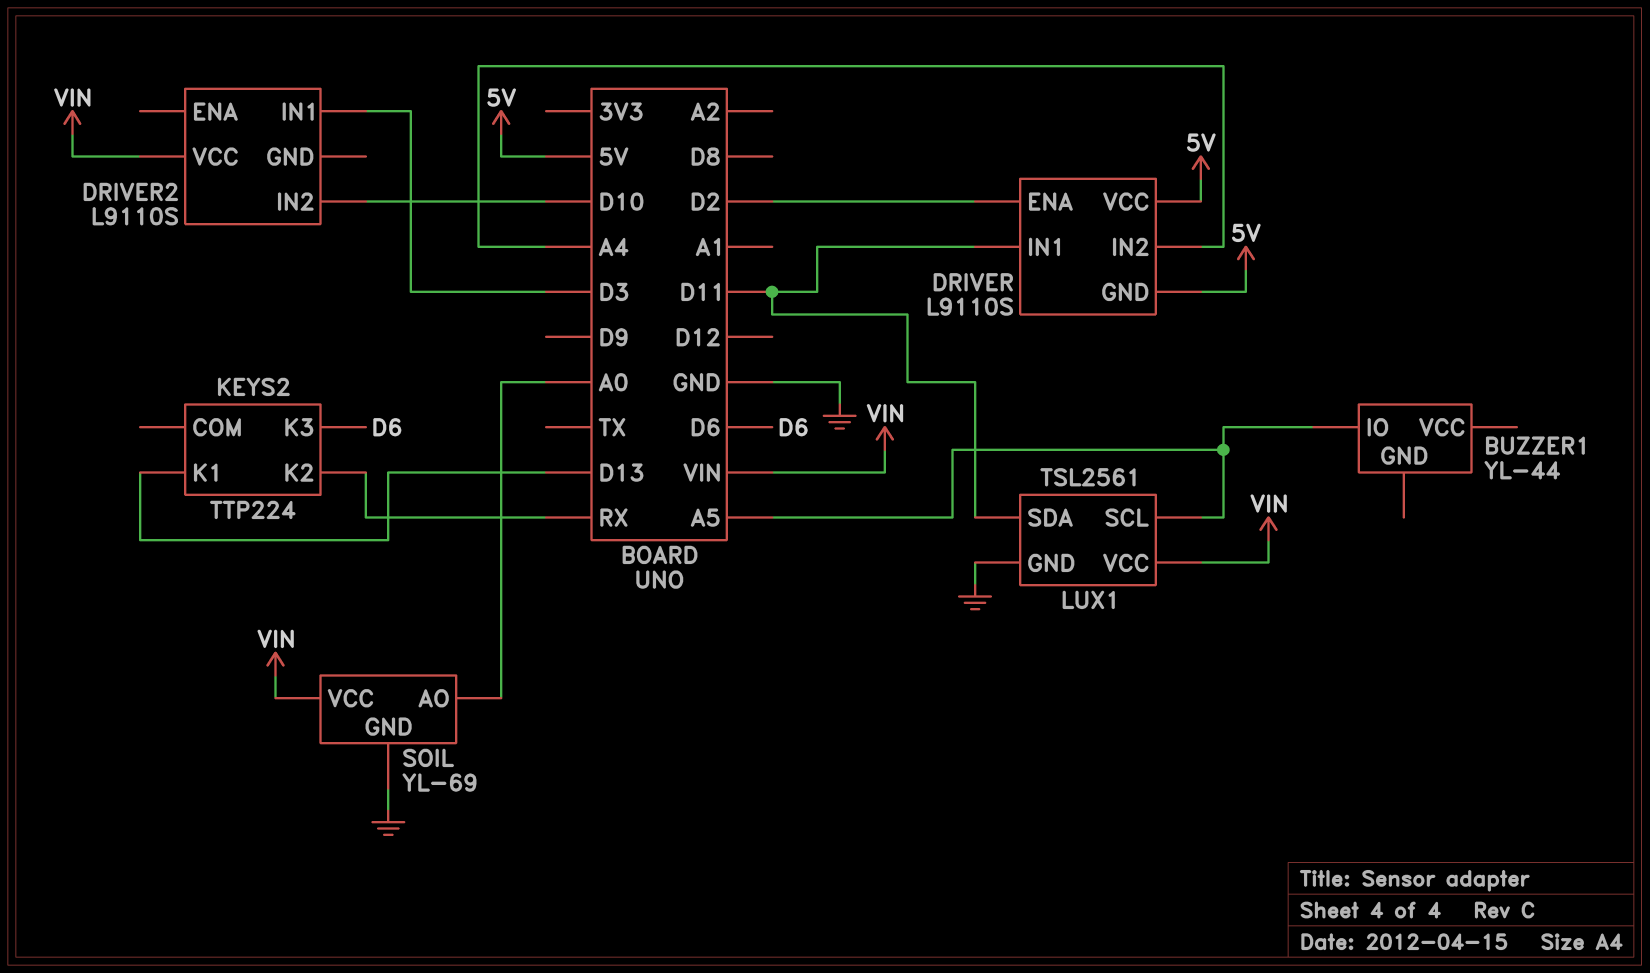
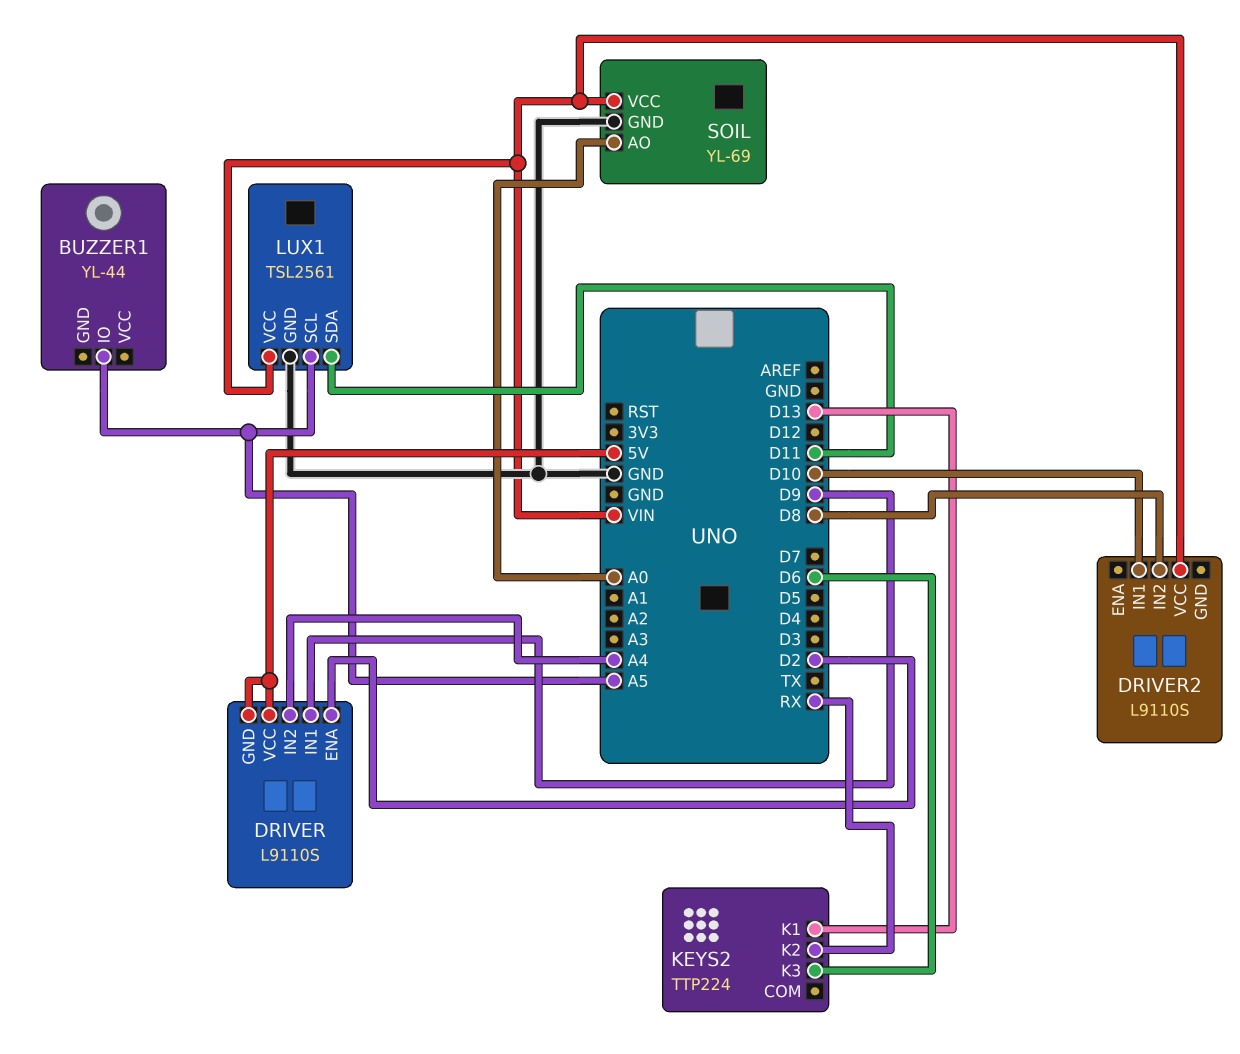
DRIVER pin IN1: D11 -> D9
DRIVER2 pin IN1: D3 -> D10
DRIVER2 pin IN2: D10 -> D8

